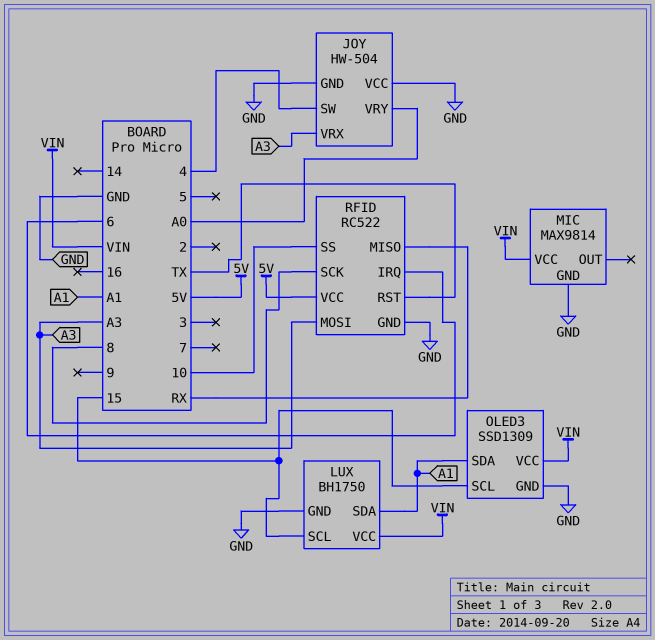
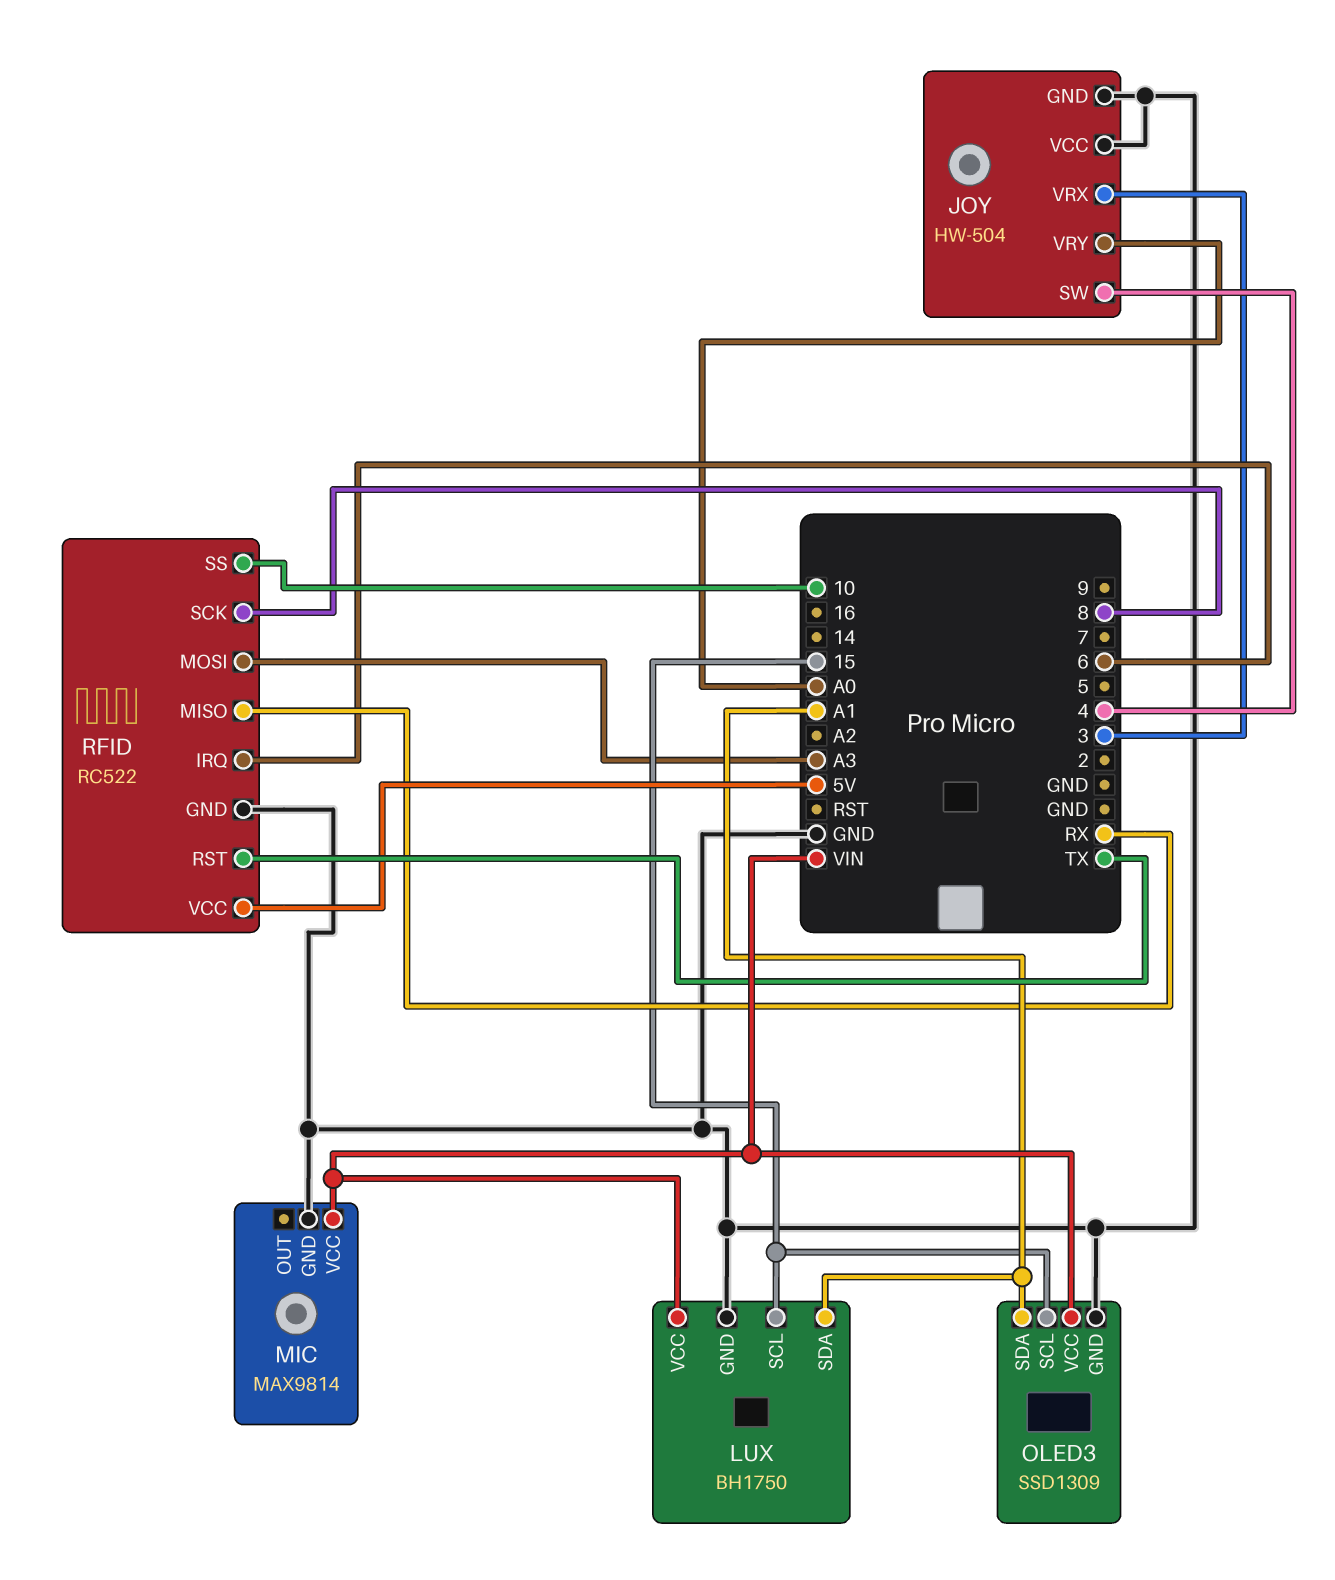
JOY pin VRX: A3 -> 3

